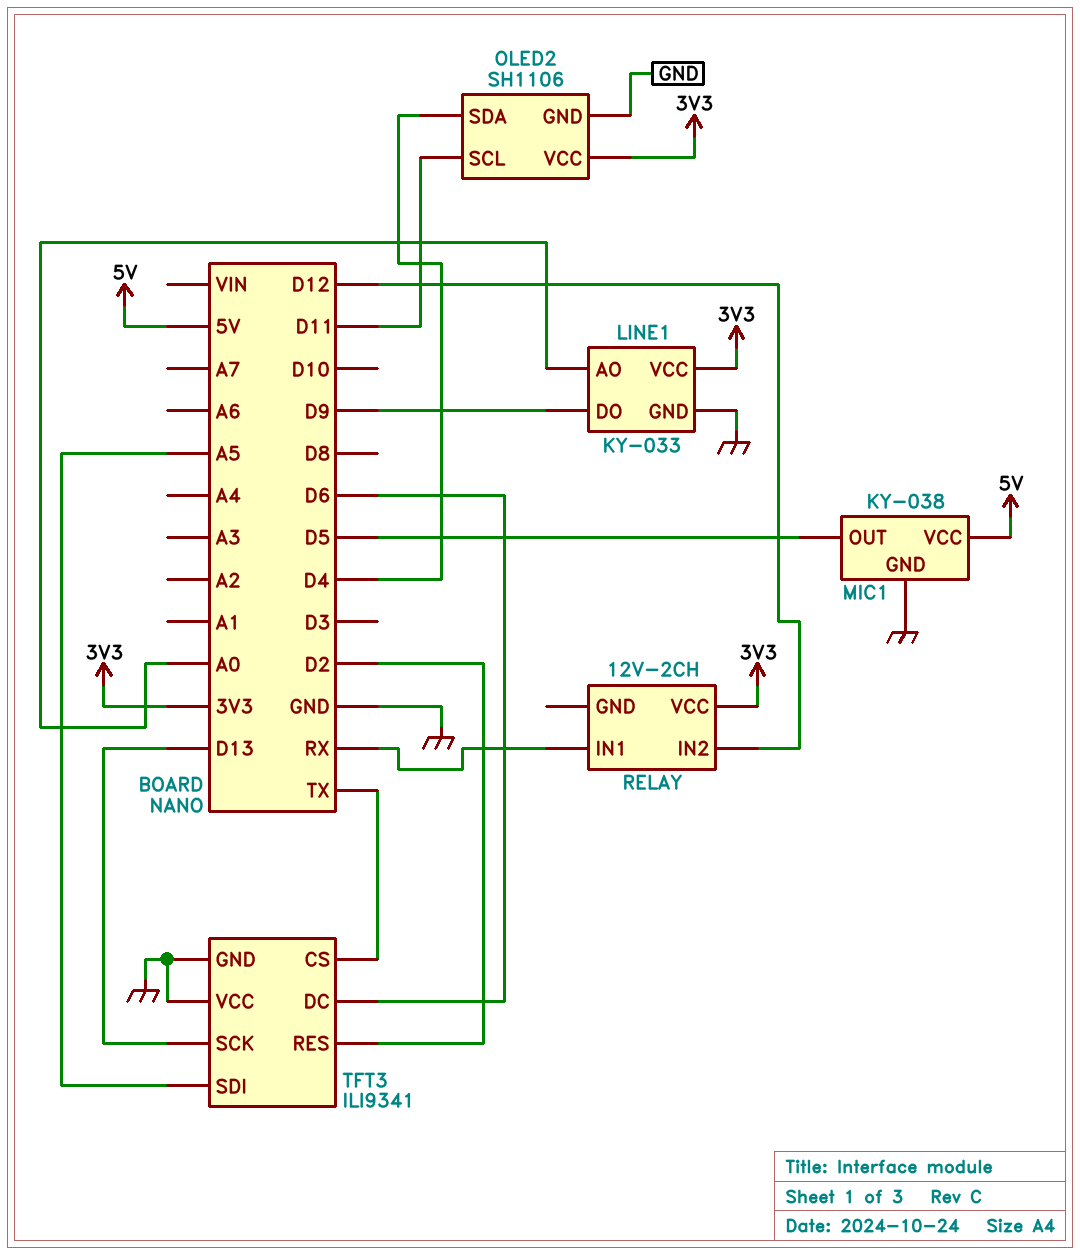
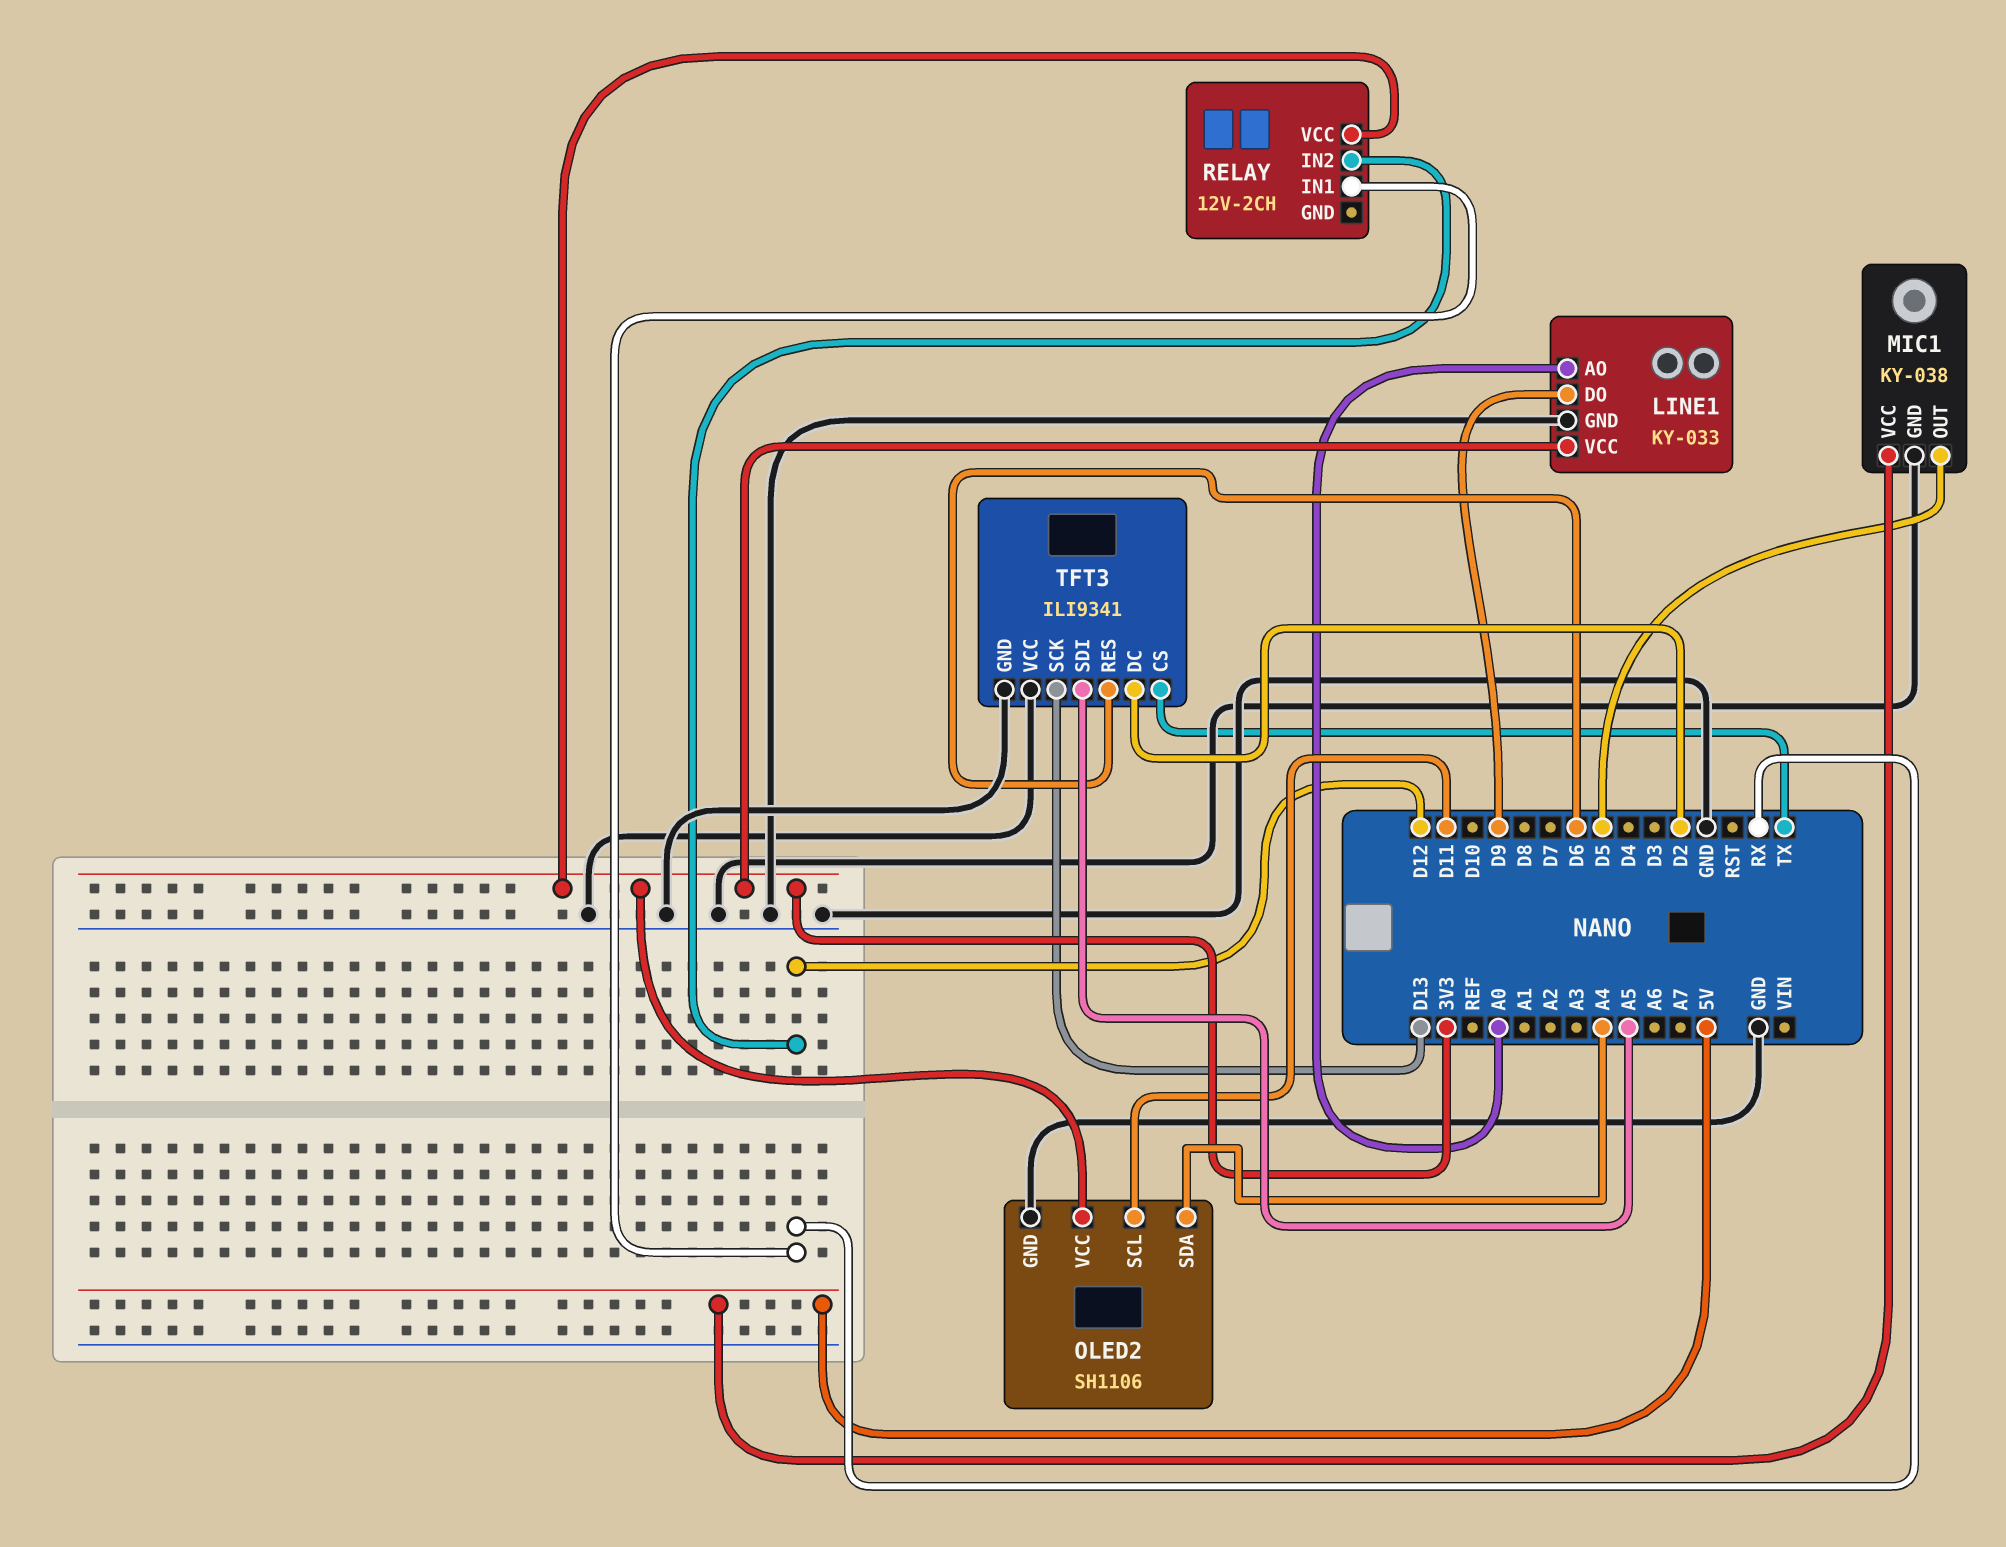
OLED2 pin SDA: D4 -> A4
TFT3 pin DC: D6 -> D2
TFT3 pin RES: D2 -> D6

